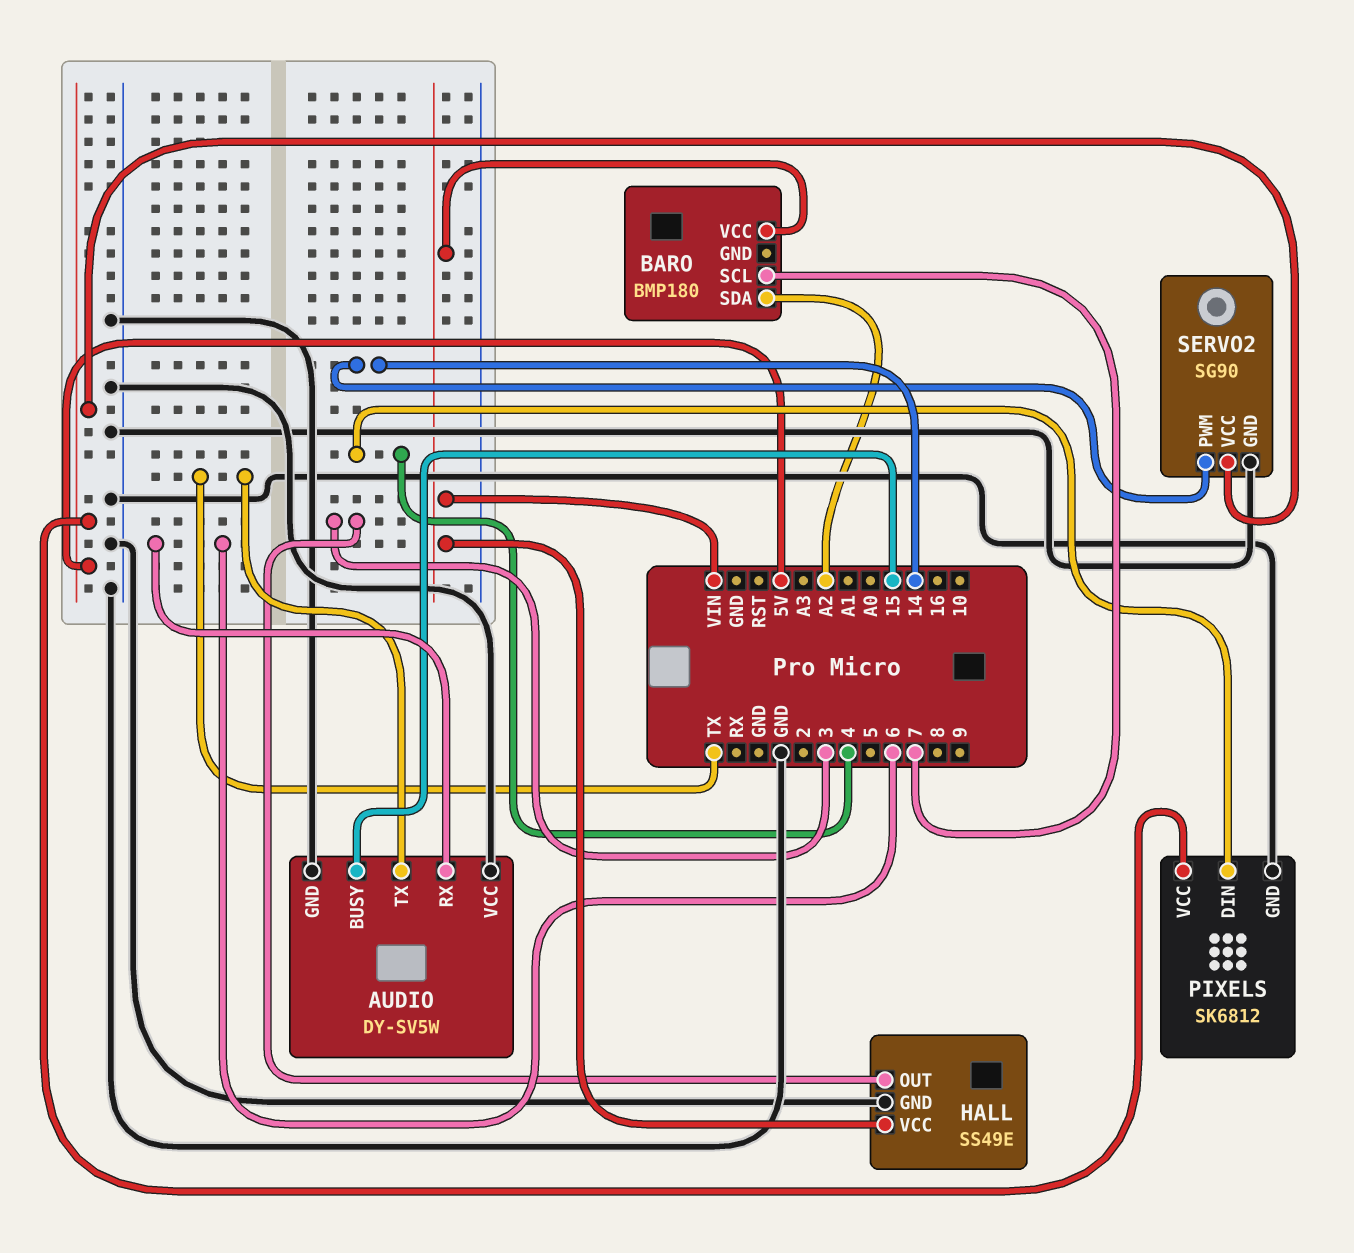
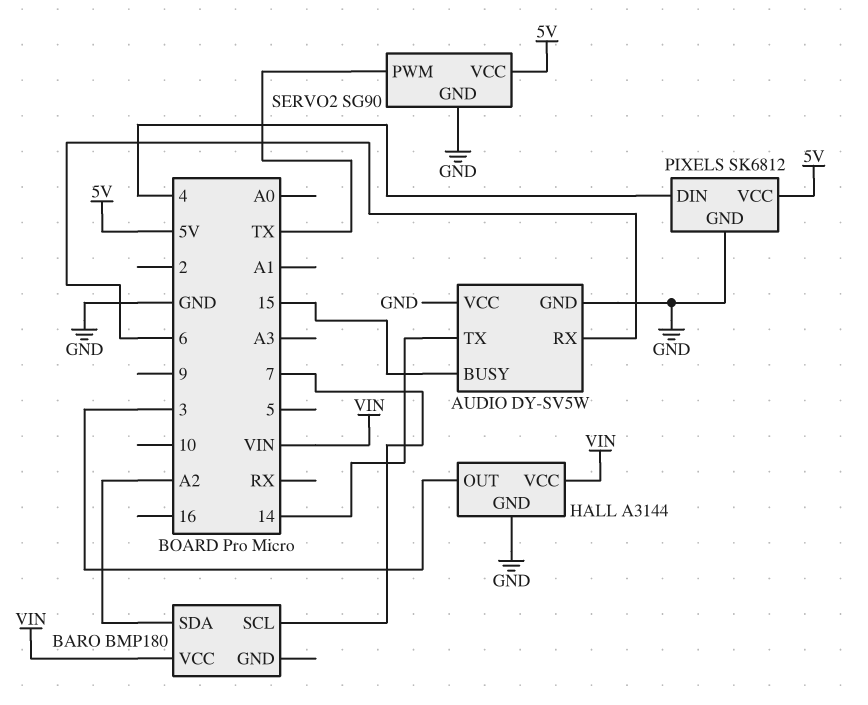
AUDIO pin TX: TX -> 14
HALL: SS49E -> A3144
SERVO2 pin PWM: 14 -> TX

